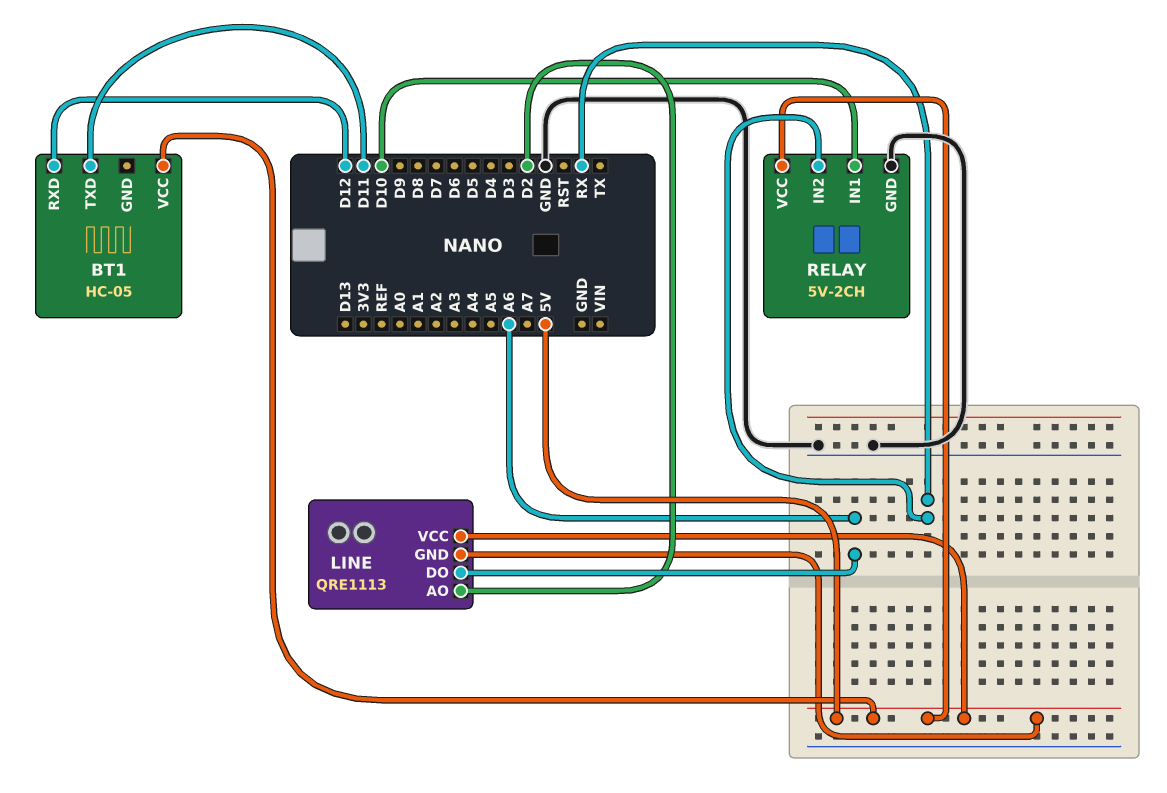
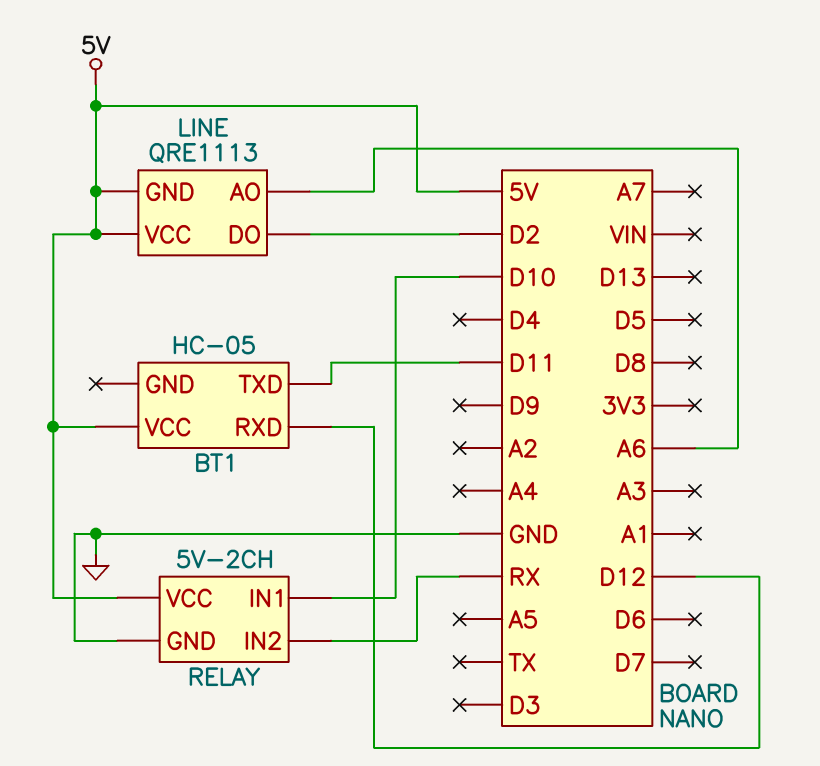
LINE pin AO: D2 -> A6
LINE pin DO: A6 -> D2

